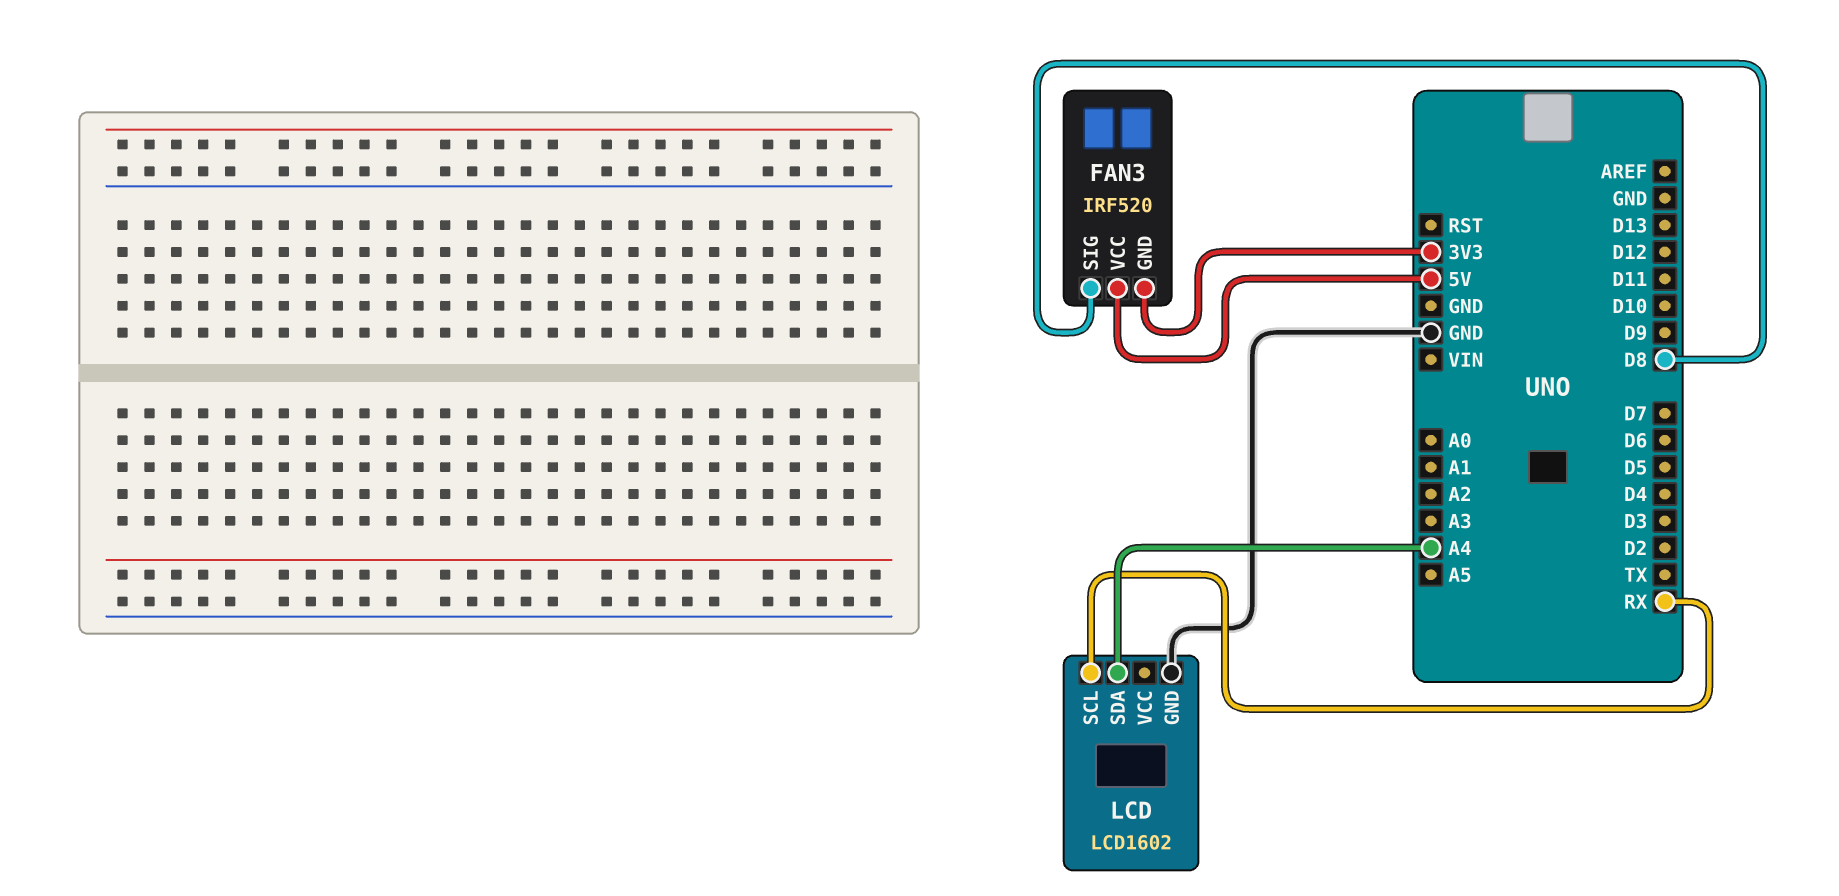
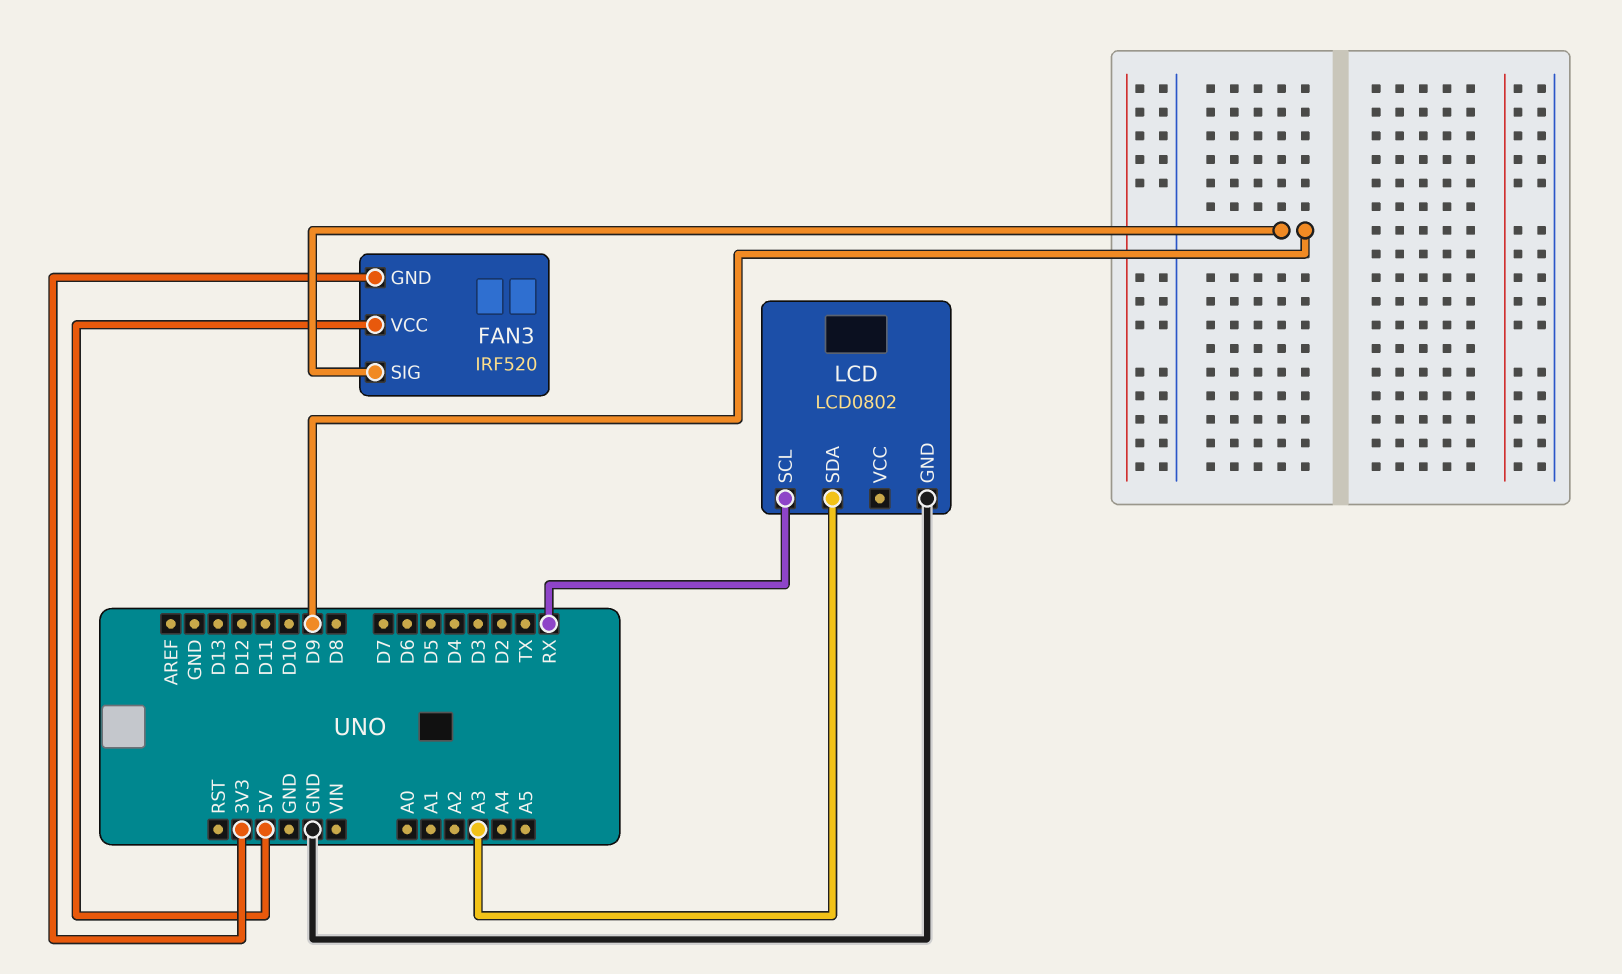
FAN3 pin SIG: D8 -> D9
LCD: LCD1602 -> LCD0802
LCD pin SDA: A4 -> A3

